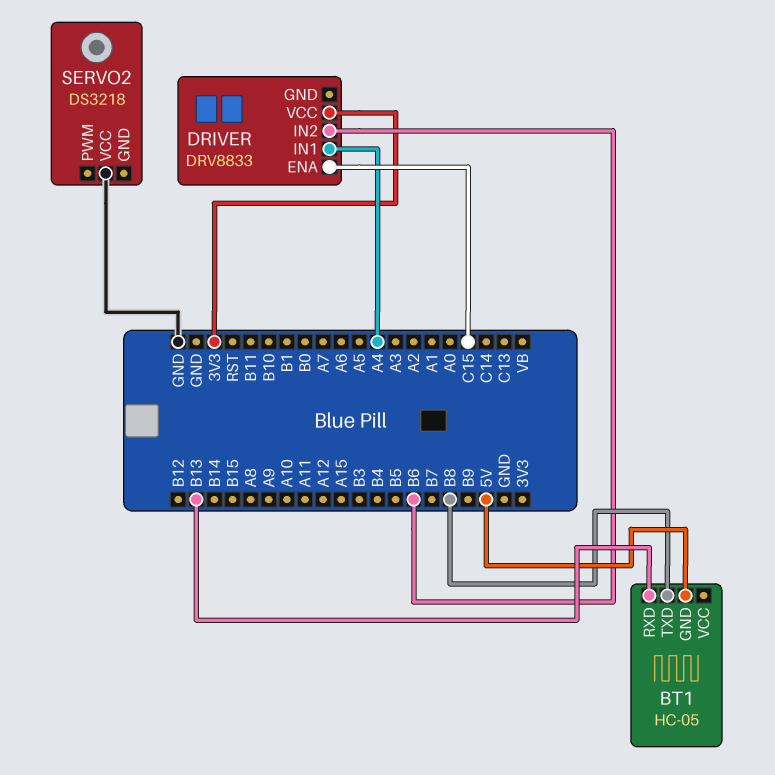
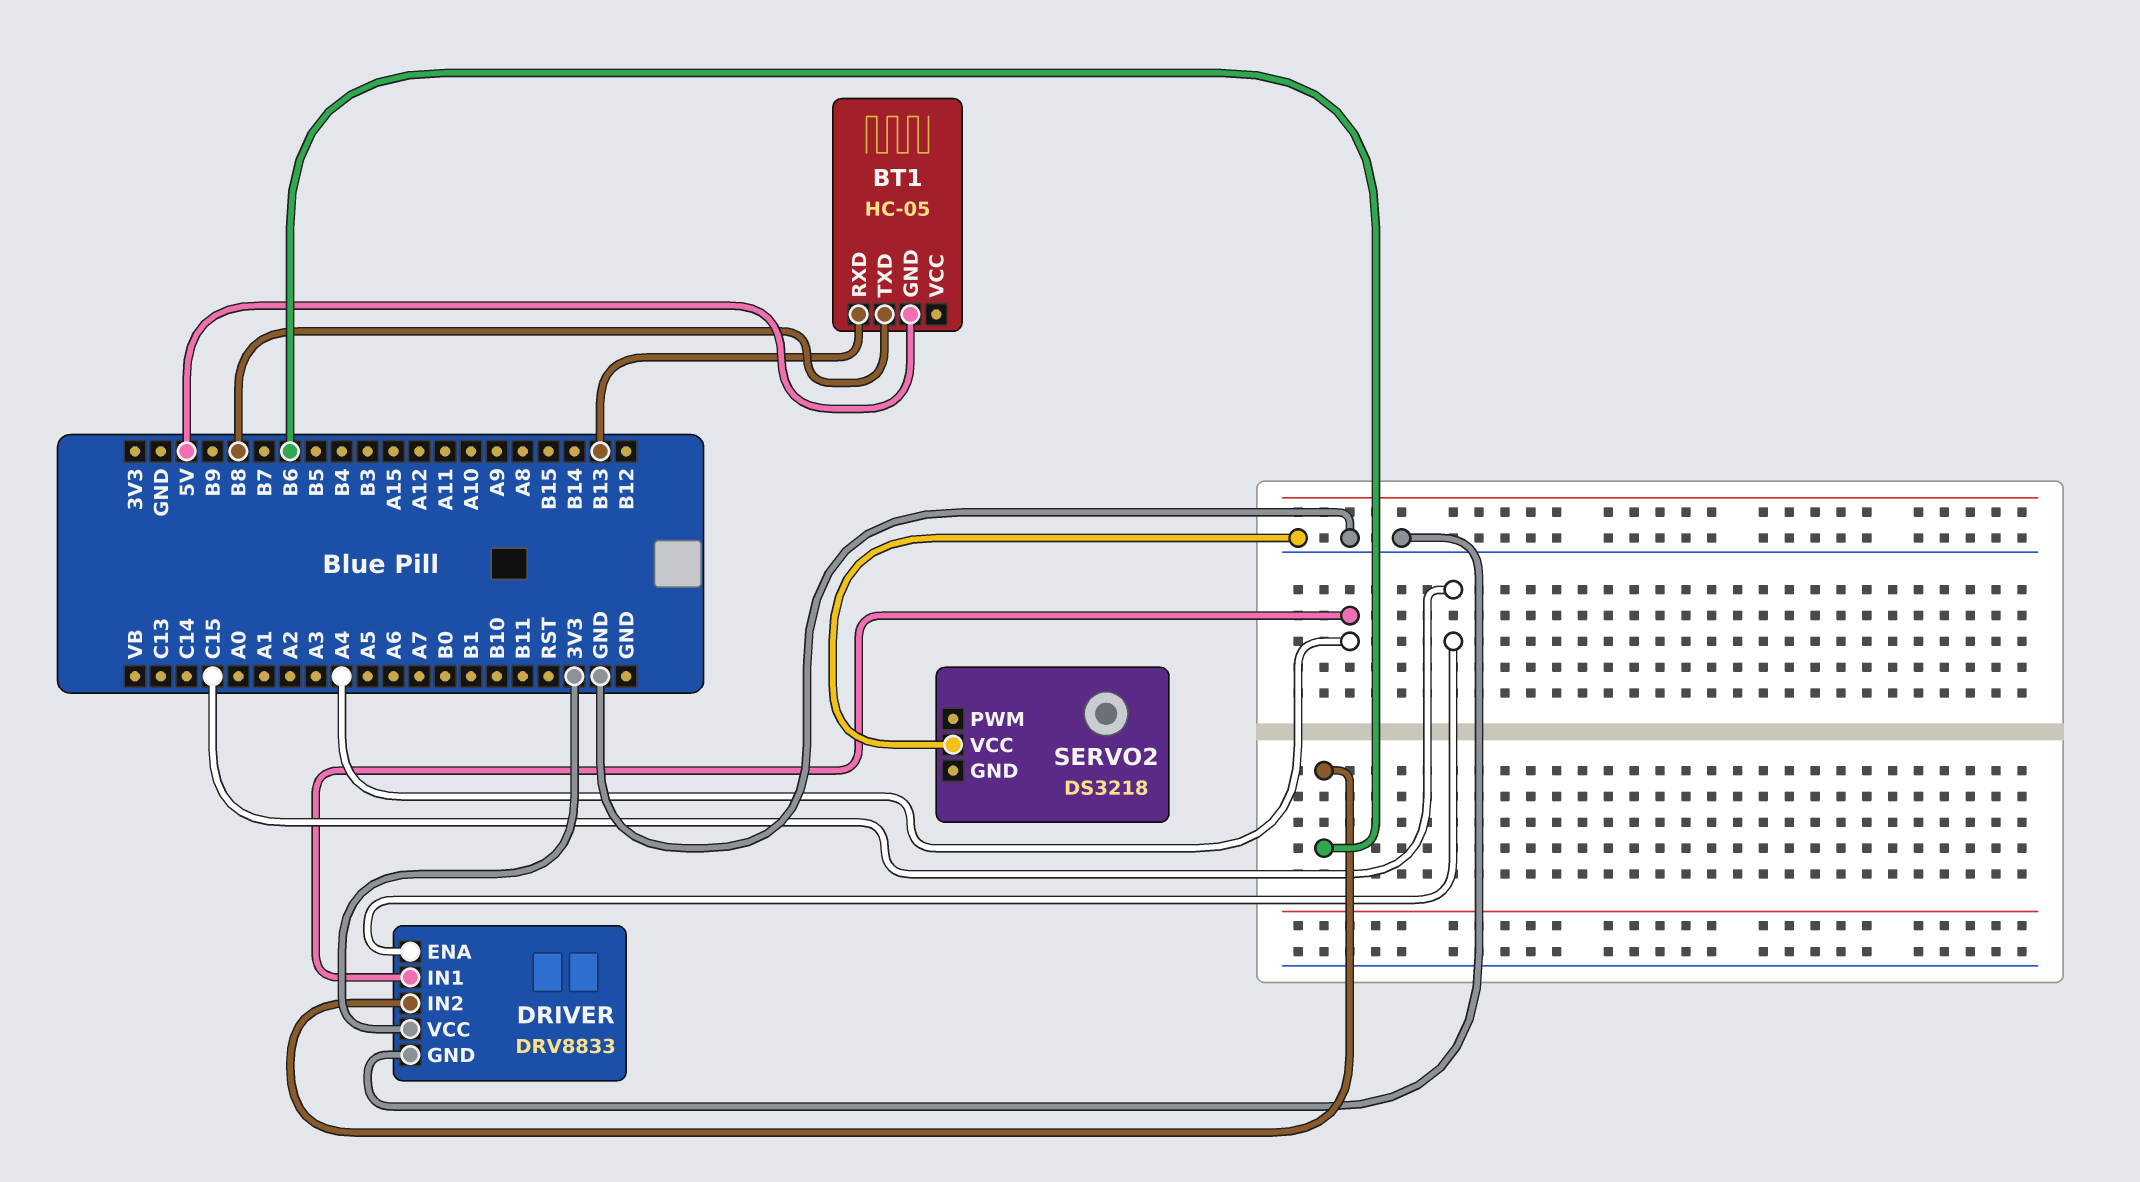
DRIVER pin GND: none -> GND

